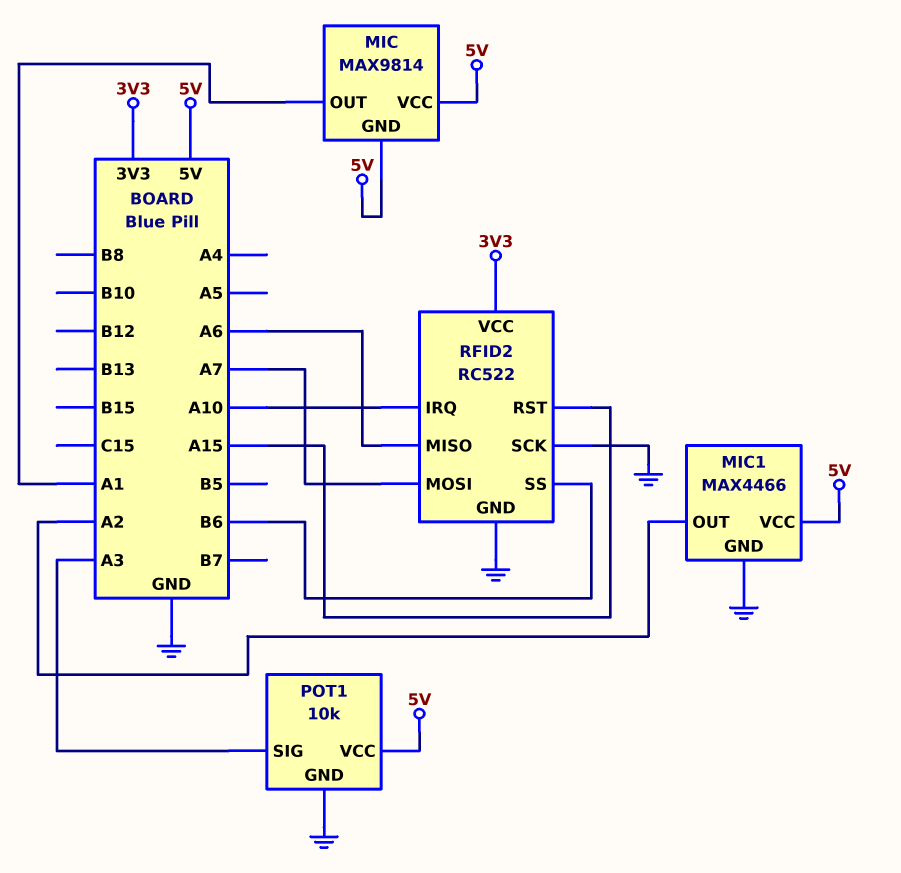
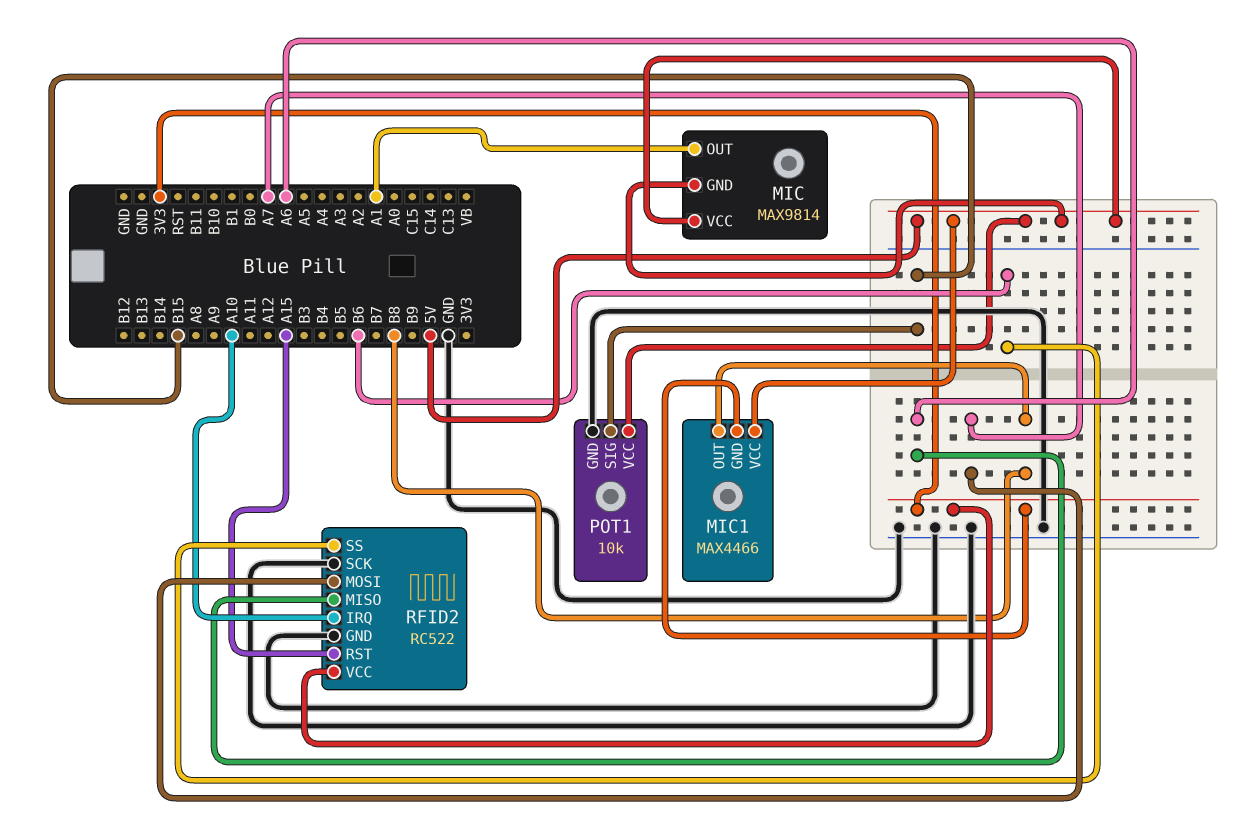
MIC1 pin GND: GND -> 3V3
MIC1 pin OUT: A2 -> B8
POT1 pin SIG: A3 -> B15

